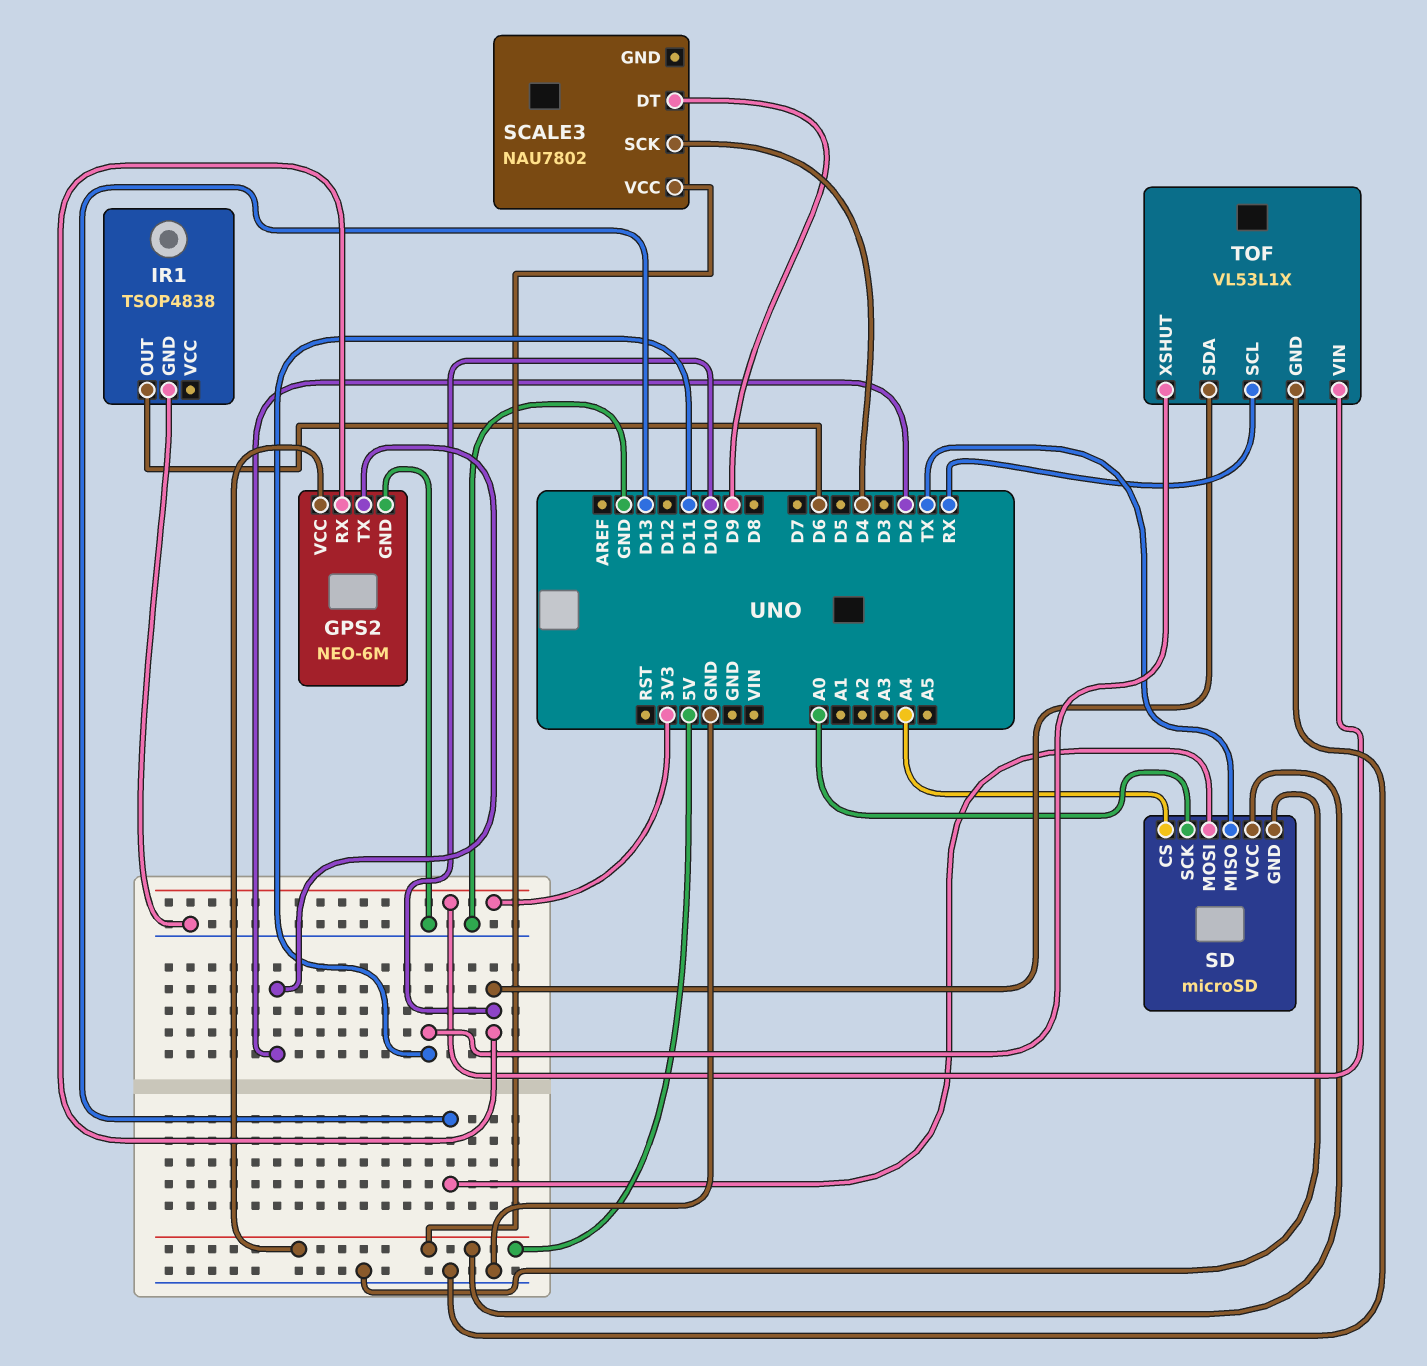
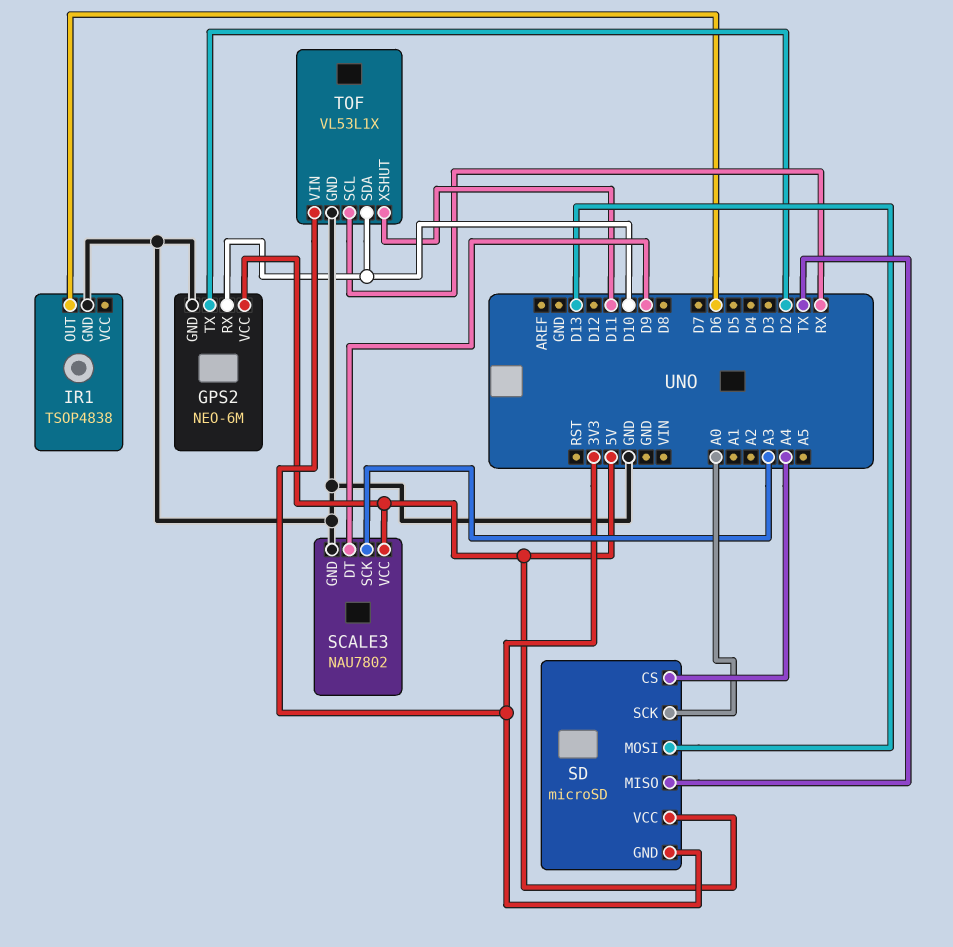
SCALE3 pin GND: none -> GND
SCALE3 pin SCK: D4 -> A3
SD pin GND: GND -> 3V3

